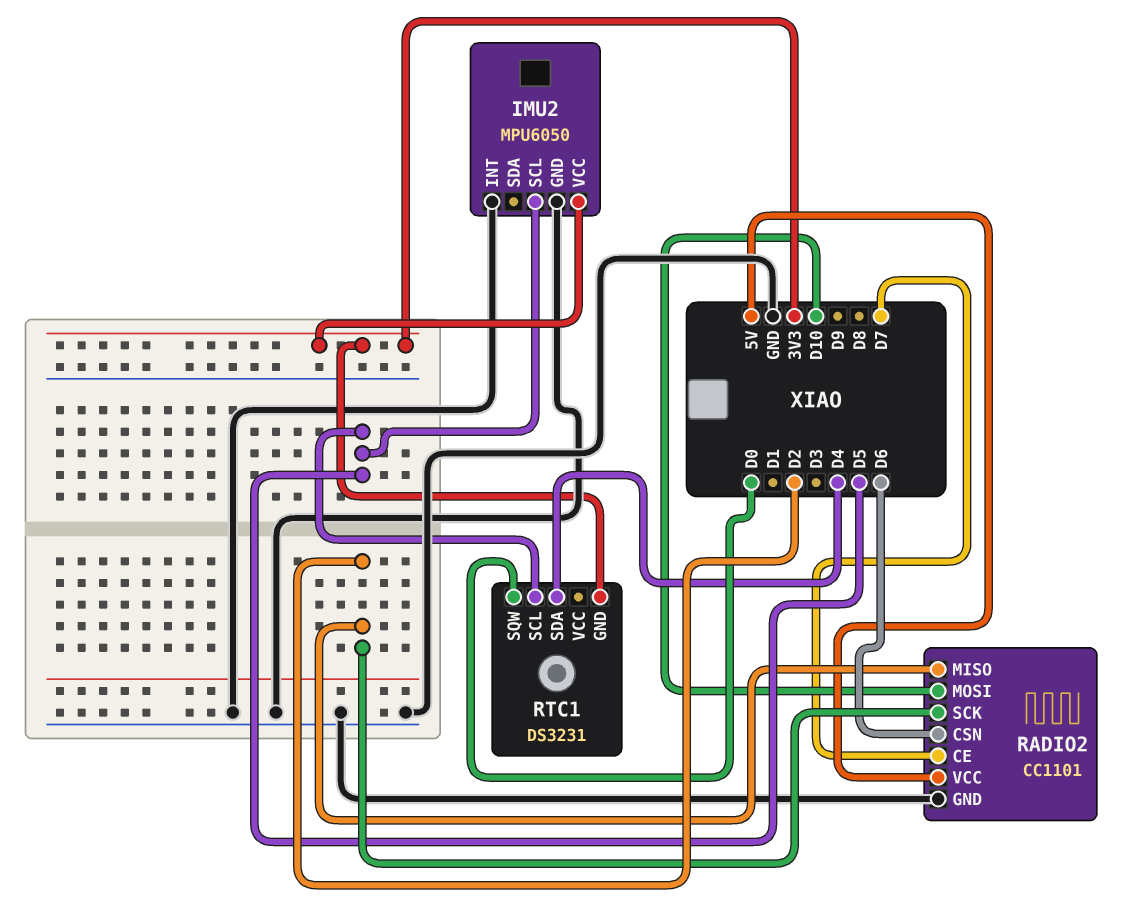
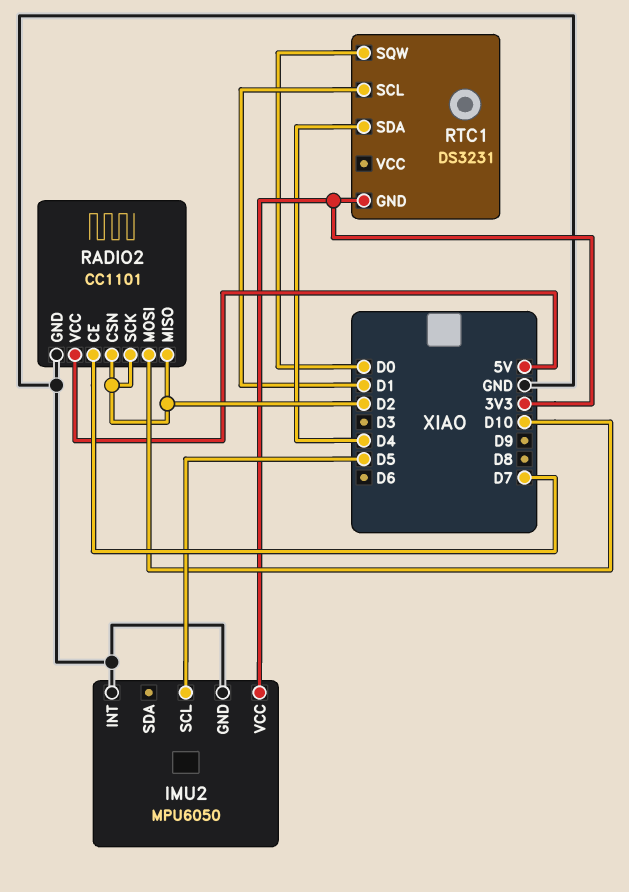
RADIO2 pin CSN: D6 -> D2
RTC1 pin SCL: D5 -> D1

